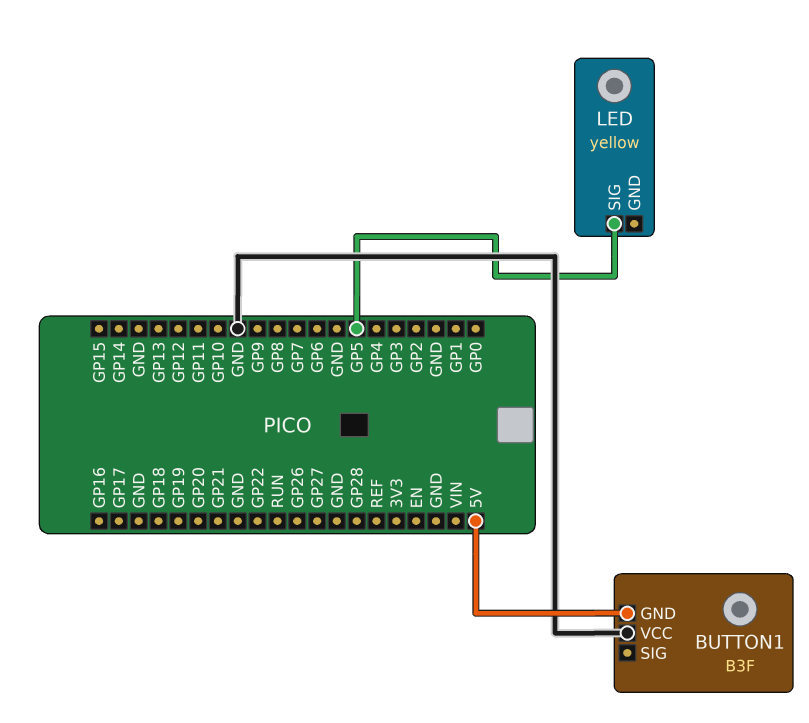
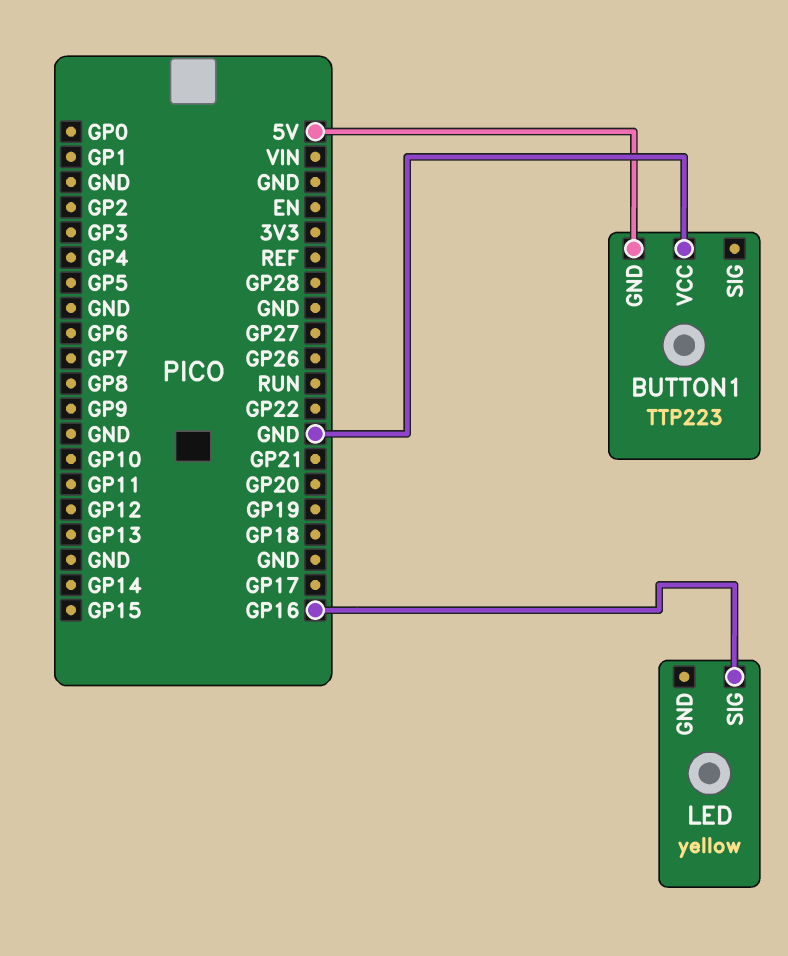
BUTTON1: B3F -> TTP223
LED pin SIG: GP5 -> GP16

